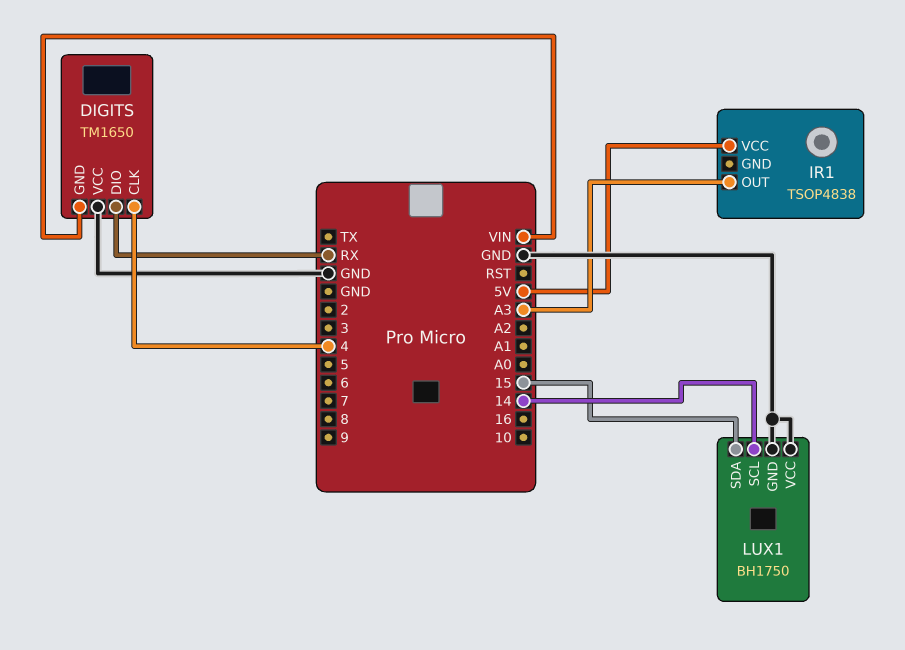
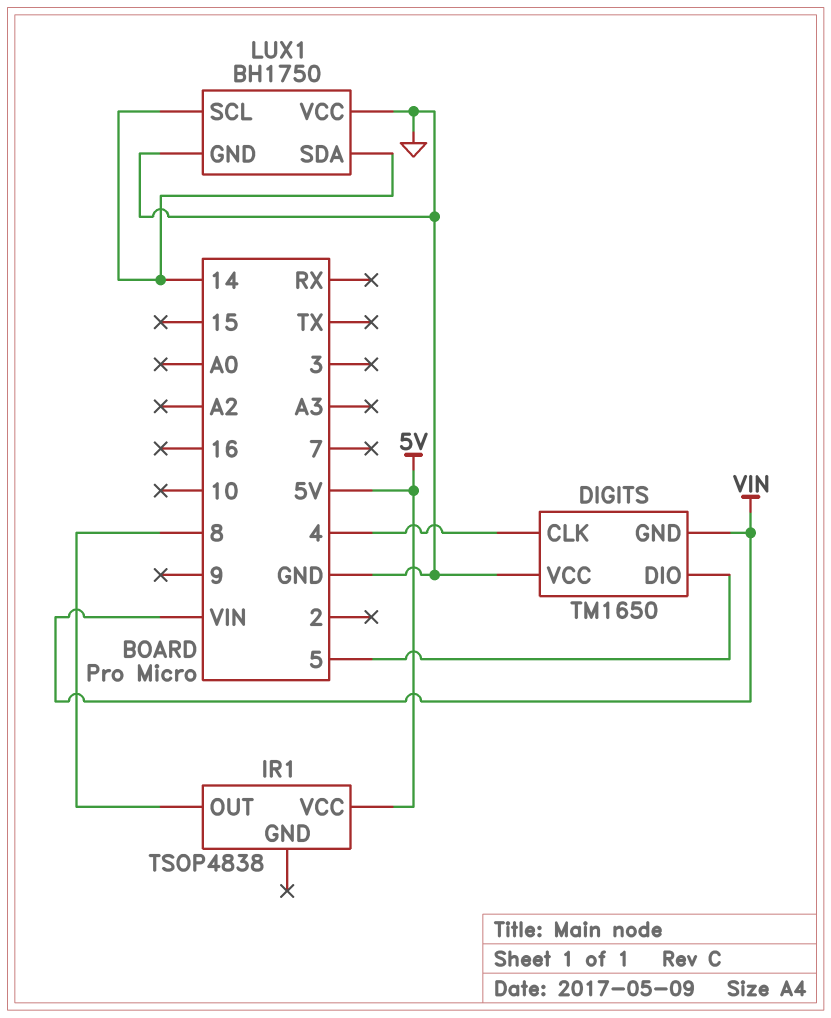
DIGITS pin DIO: RX -> 5
IR1 pin OUT: A3 -> 8
LUX1 pin SDA: 15 -> 14

